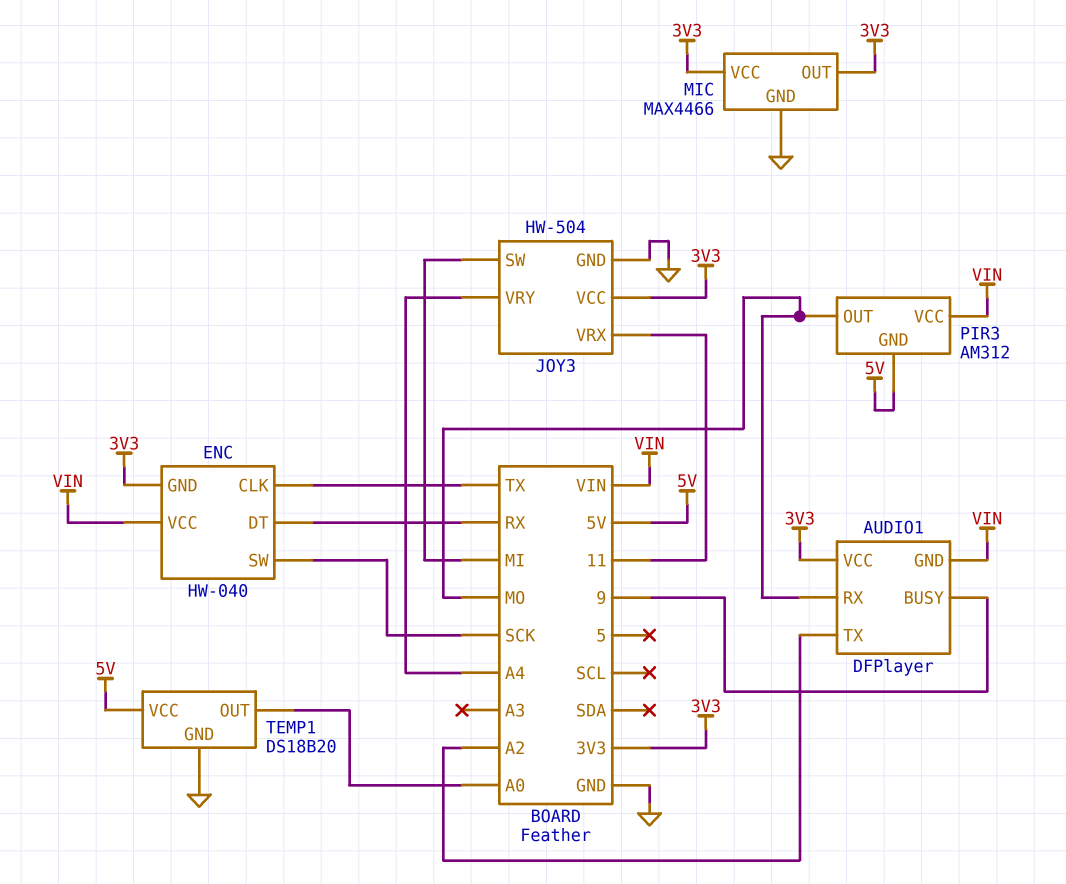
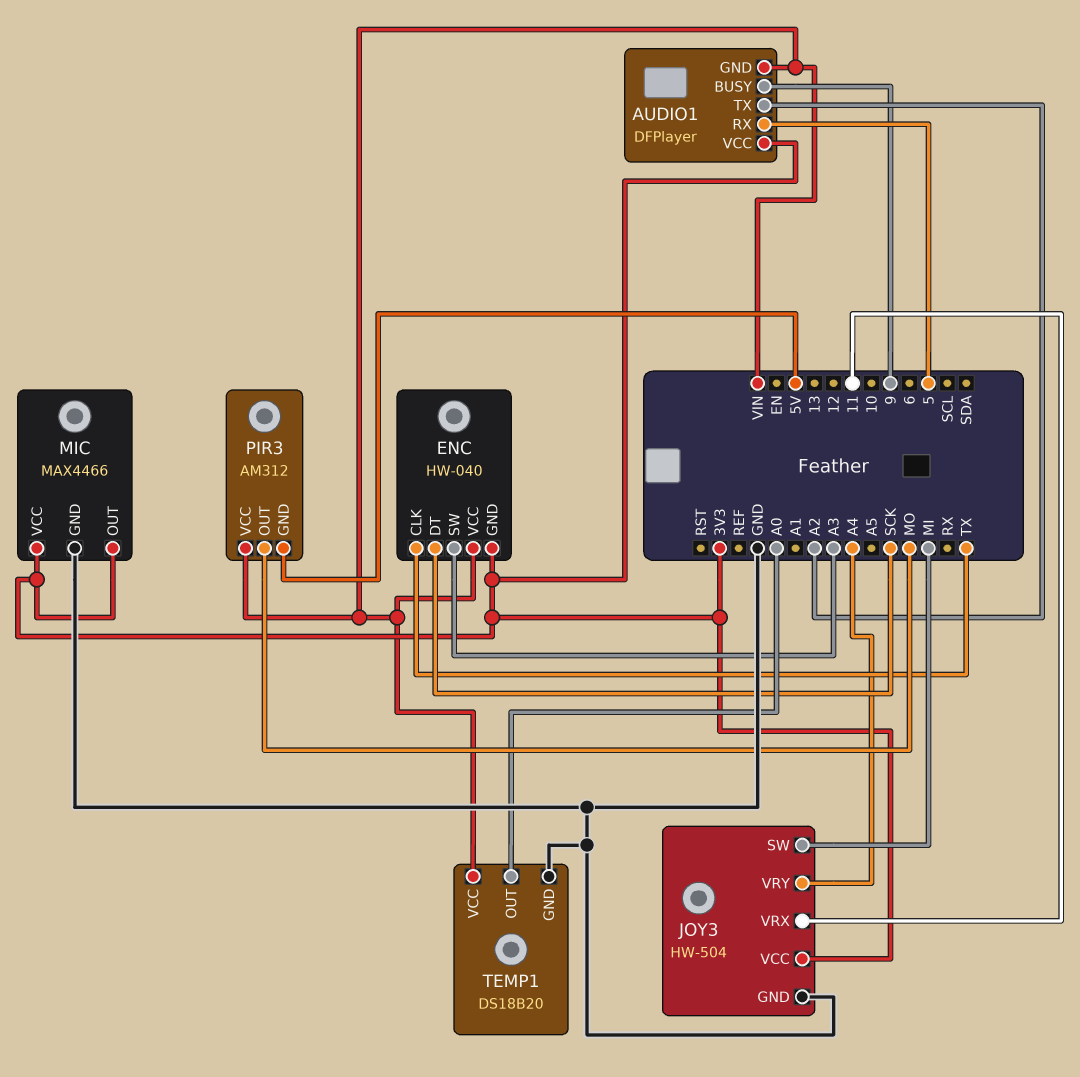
AUDIO1 pin RX: MO -> 5
ENC pin DT: RX -> SCK
ENC pin SW: SCK -> A3
TEMP1 pin VCC: 5V -> VIN

